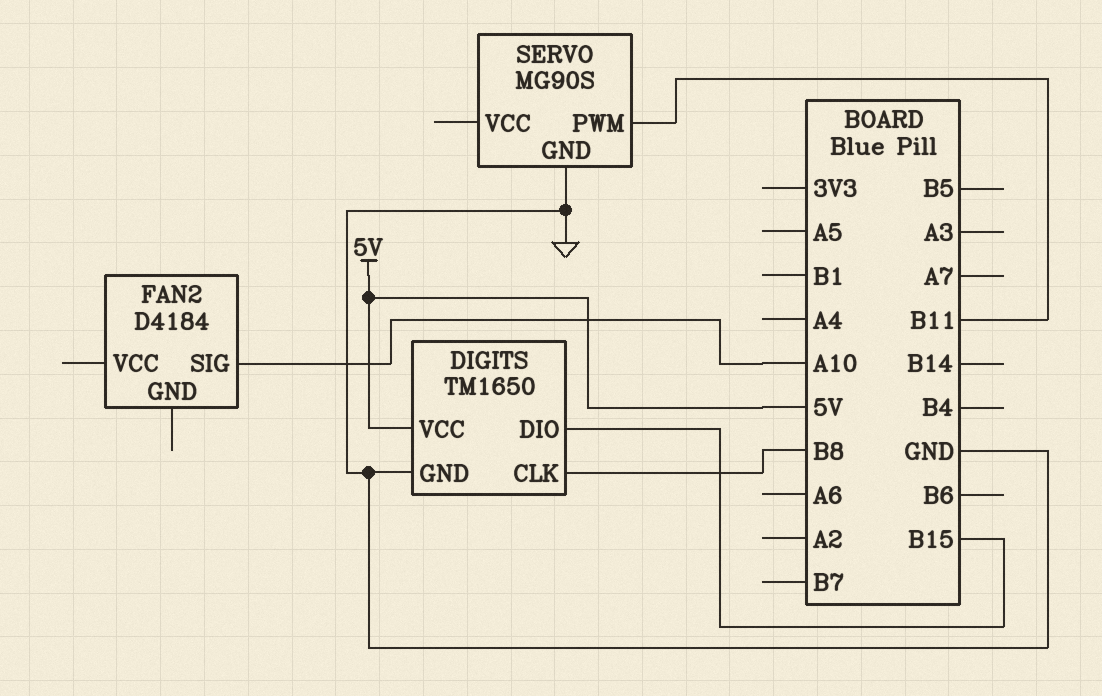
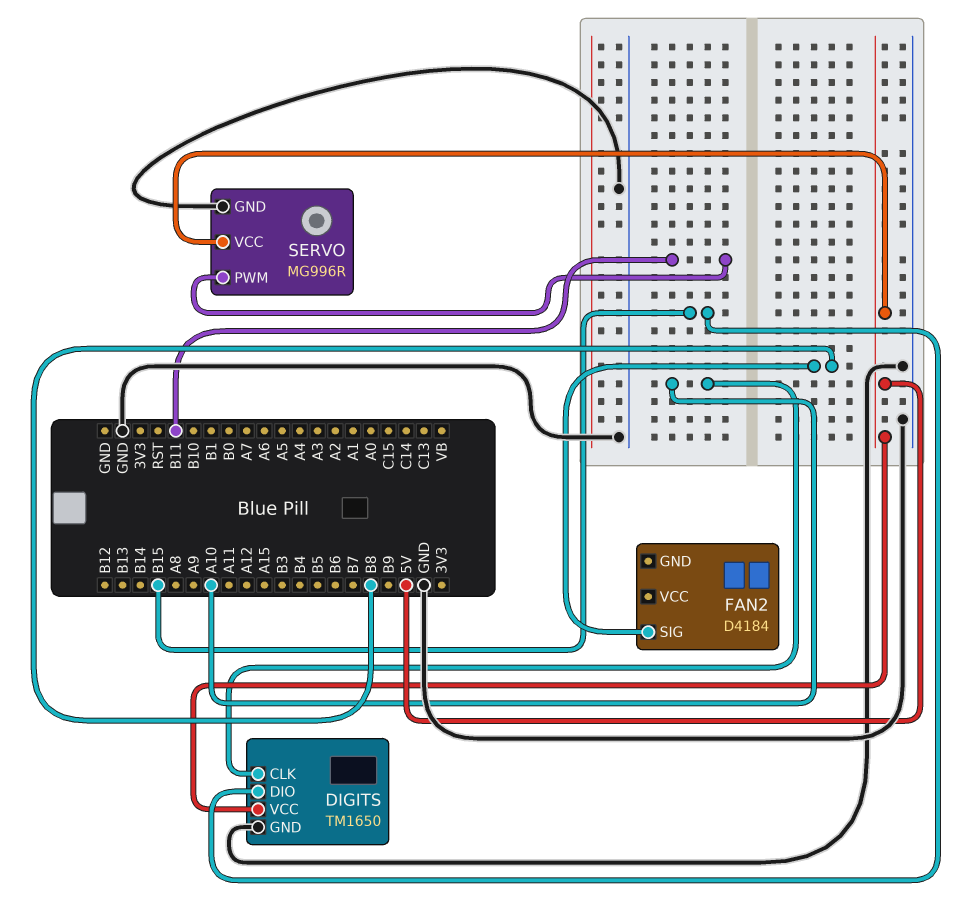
DIGITS pin CLK: B8 -> A10
FAN2 pin SIG: A10 -> B8
SERVO: MG90S -> MG996R
SERVO pin VCC: none -> 5V

